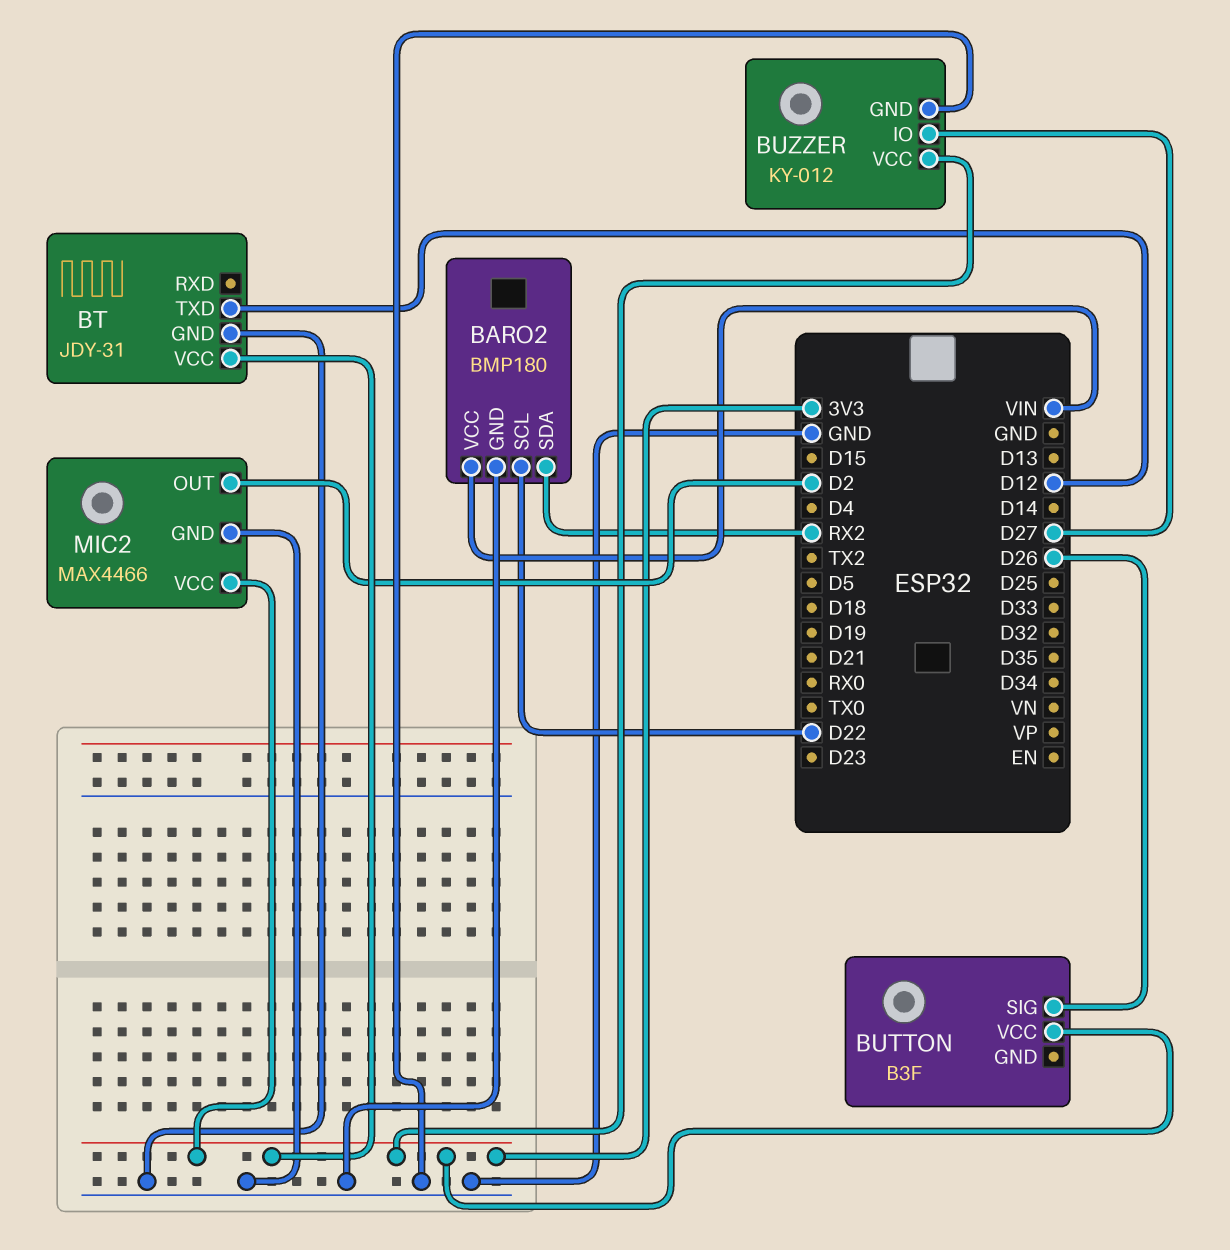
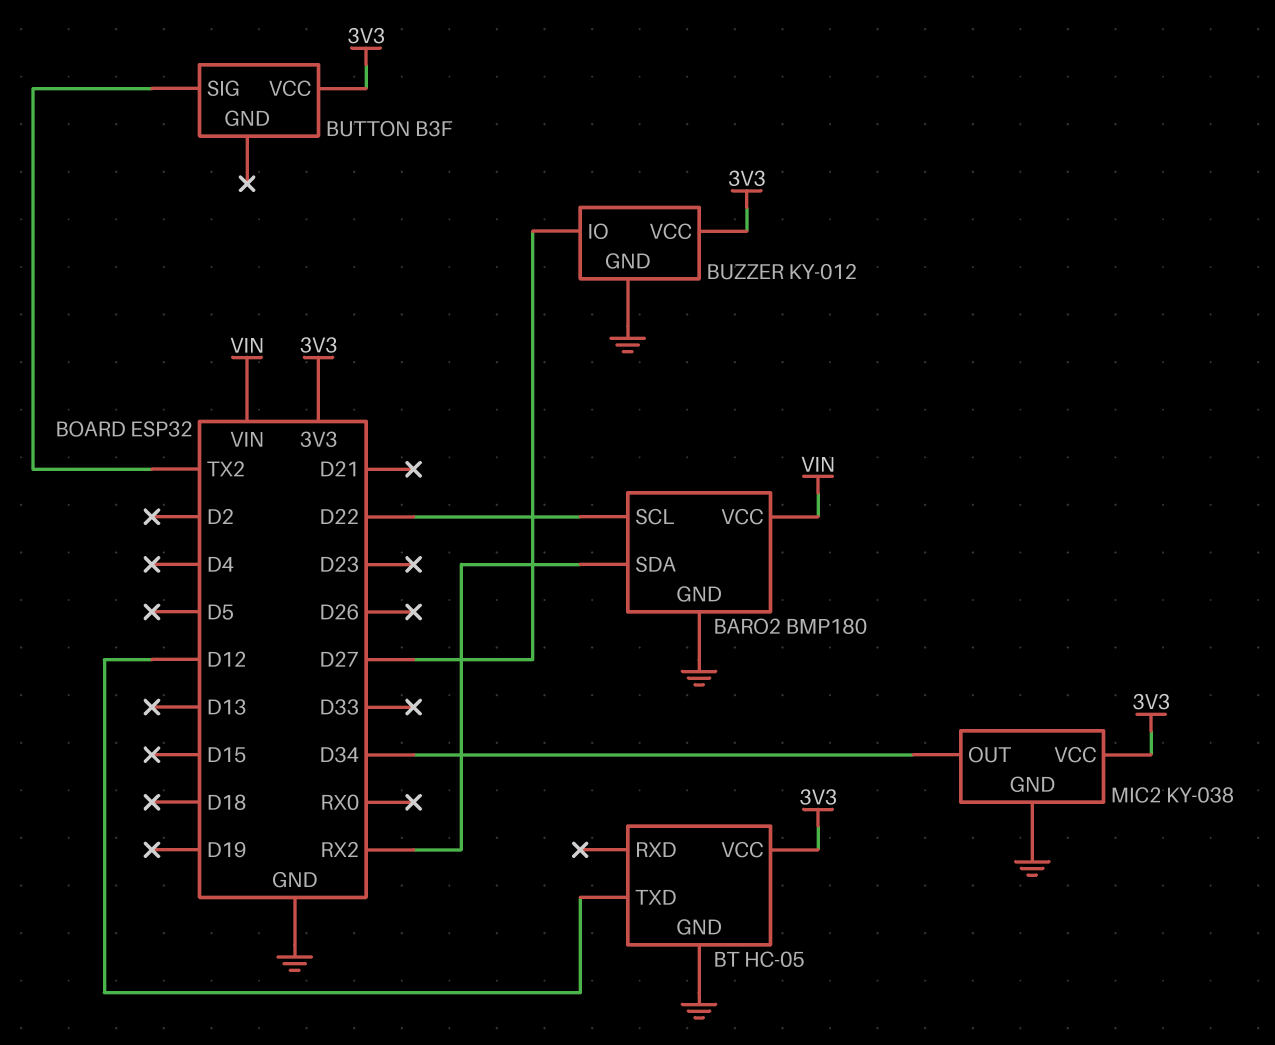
BT: JDY-31 -> HC-05
BUTTON pin SIG: D26 -> TX2
MIC2: MAX4466 -> KY-038
MIC2 pin OUT: D2 -> D34

